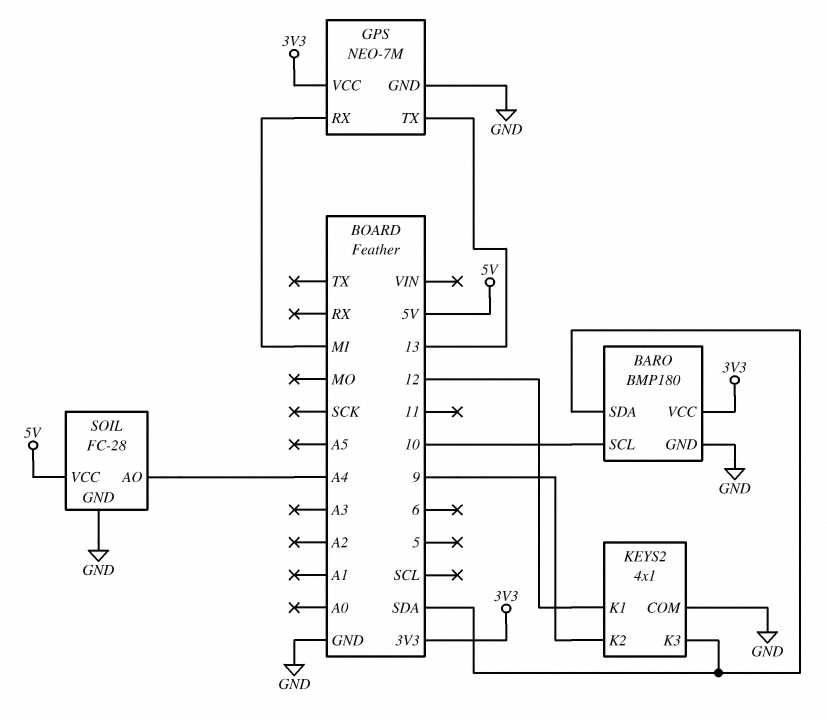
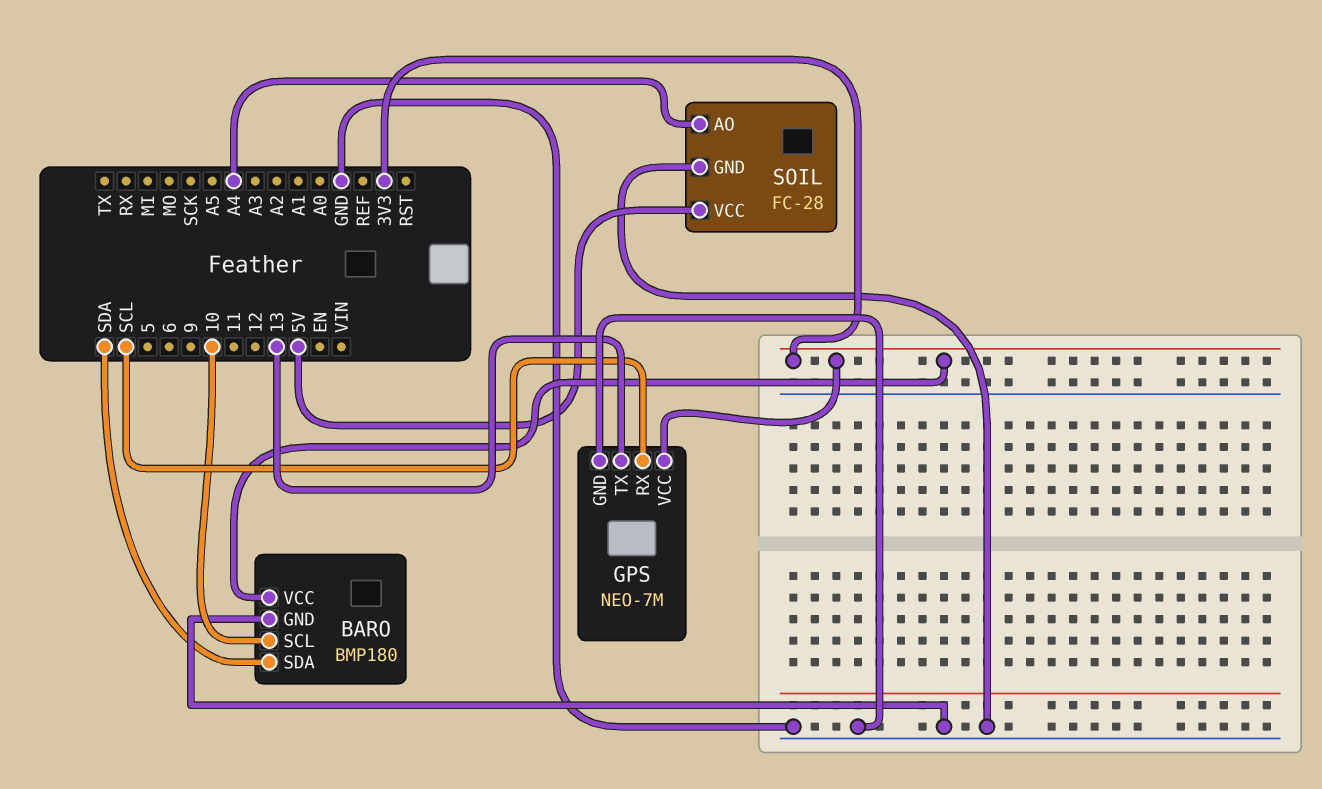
GPS pin RX: MI -> SCL
KEYS2: 4x1 -> none
KEYS2 pin COM: GND -> none
KEYS2 pin K1: 12 -> none
KEYS2 pin K2: 9 -> none
KEYS2 pin K3: SDA -> none

